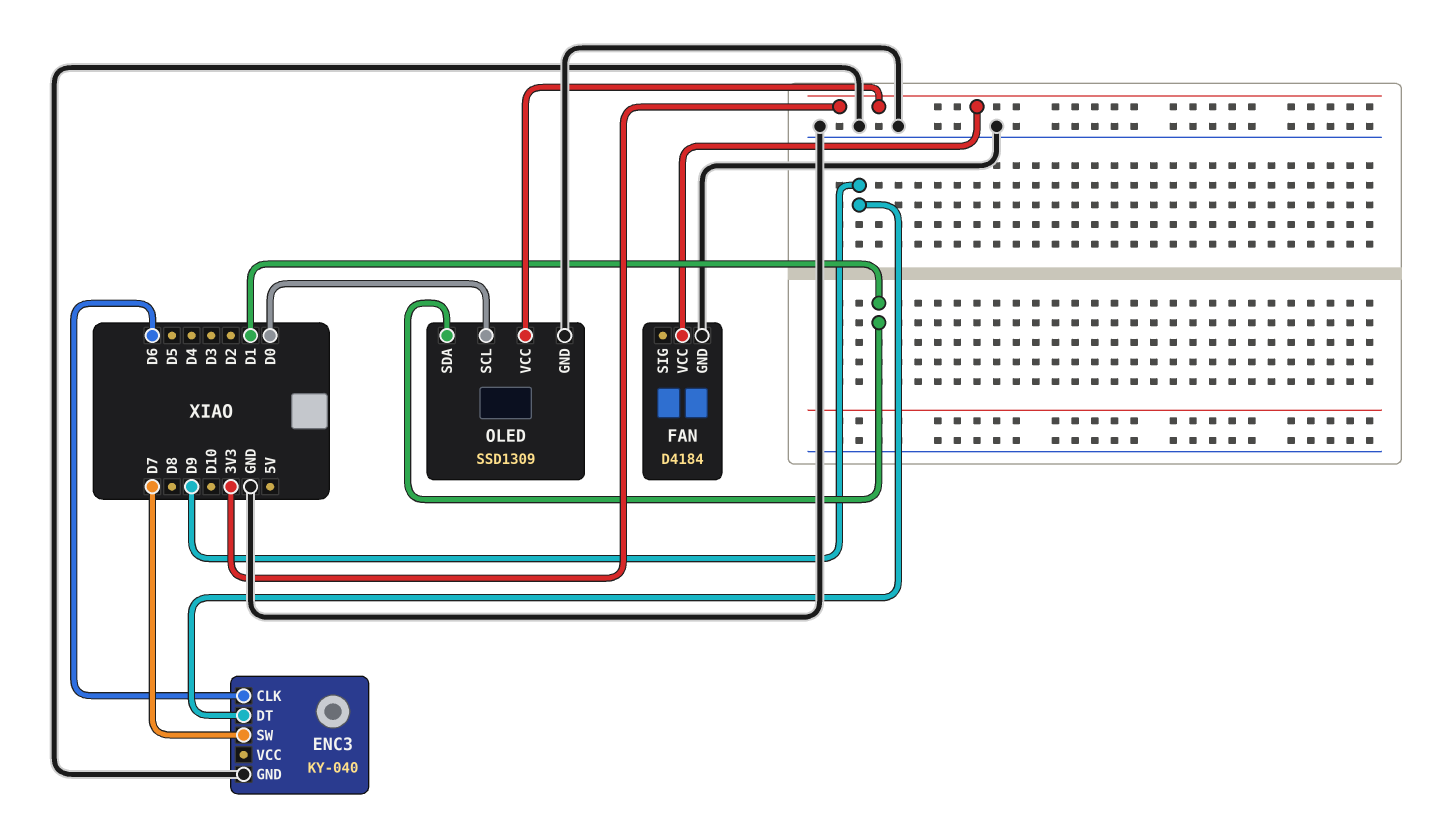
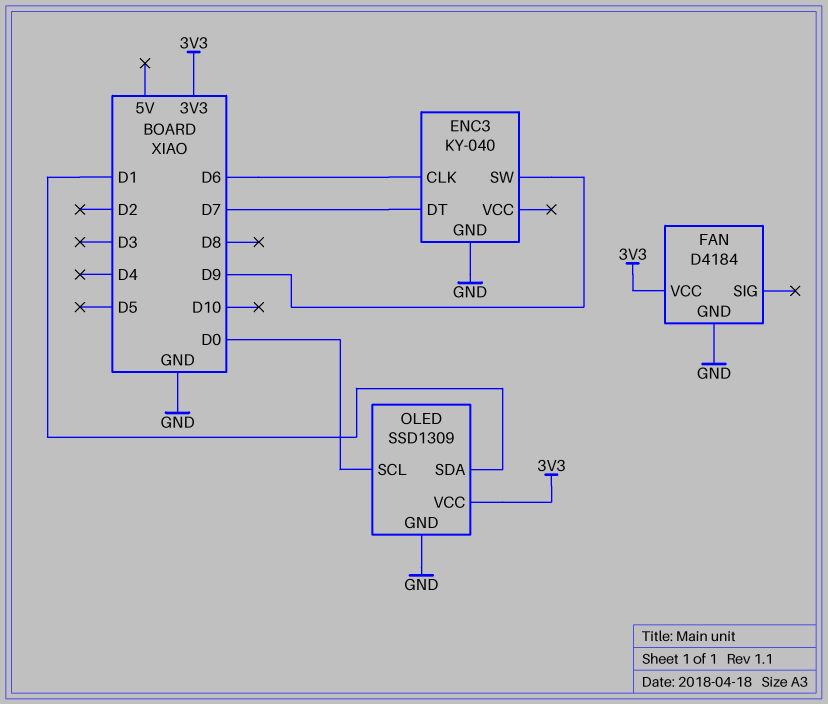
ENC3 pin DT: D9 -> D7
ENC3 pin SW: D7 -> D9

